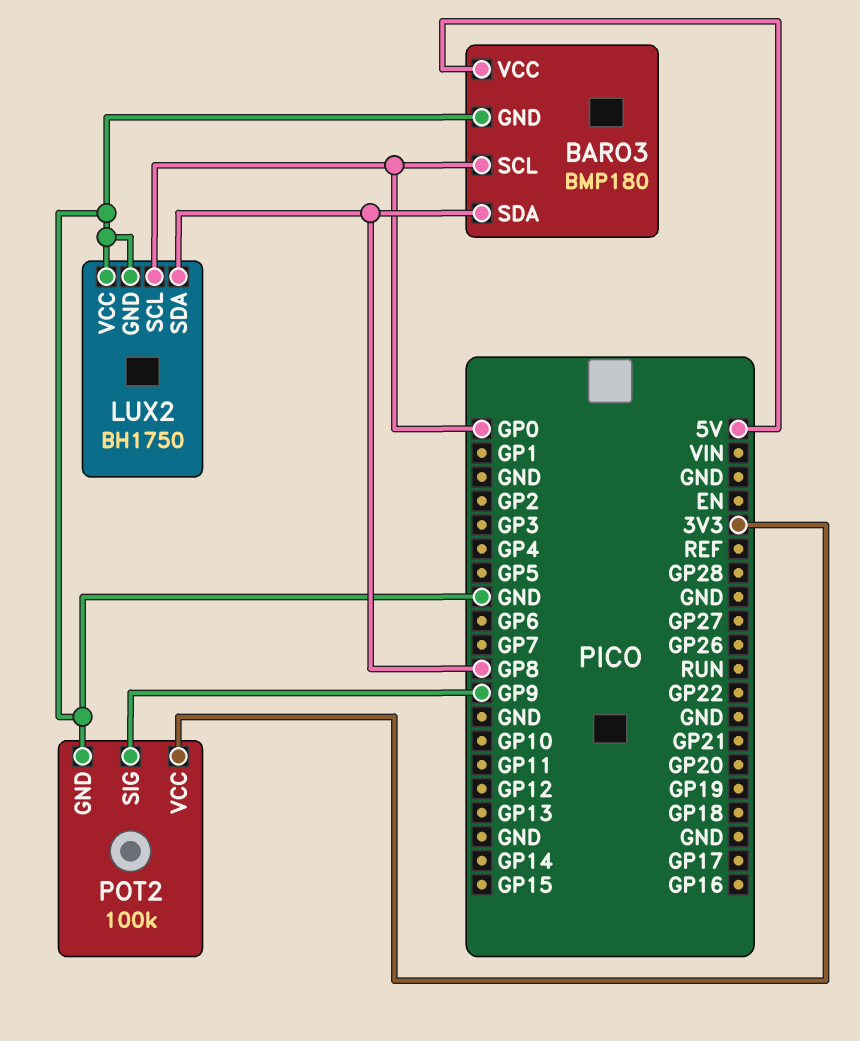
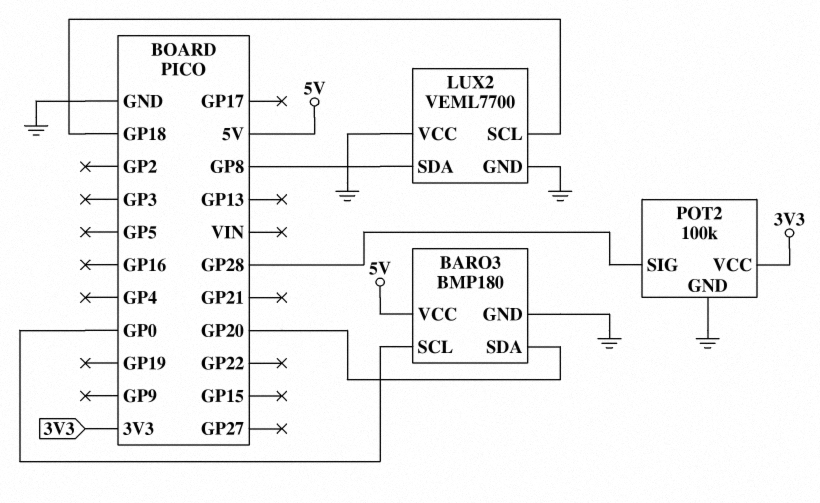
BARO3 pin SDA: GP8 -> GP20
LUX2: BH1750 -> VEML7700
LUX2 pin SCL: GP0 -> GP18
POT2 pin SIG: GP9 -> GP28

